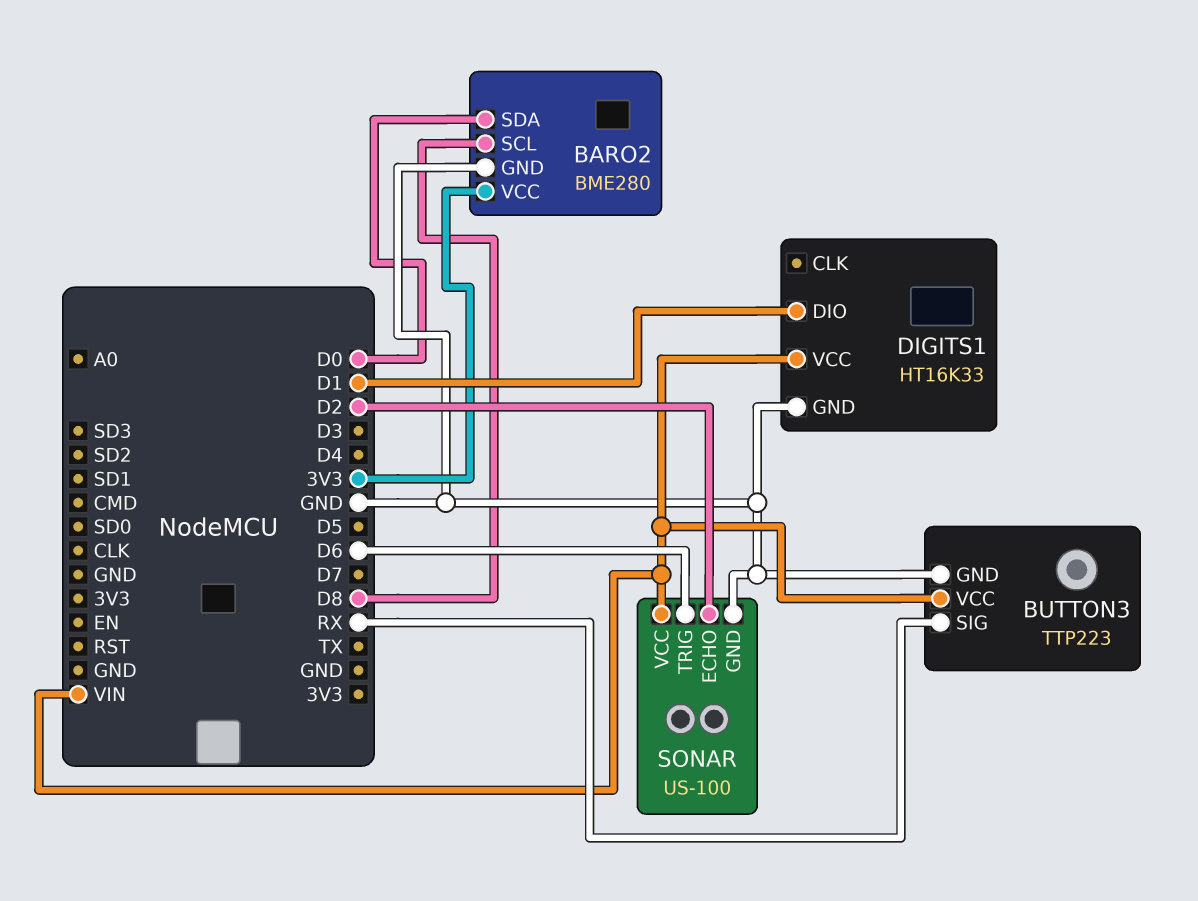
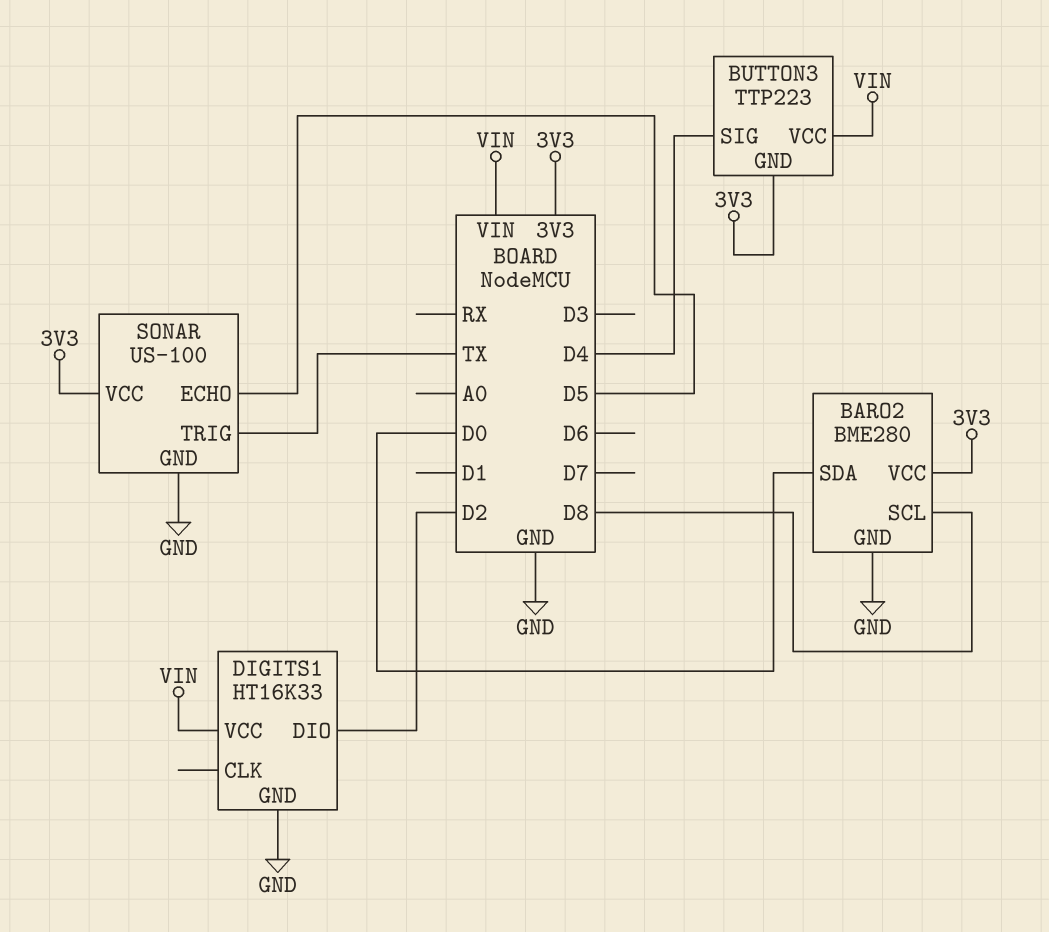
BUTTON3 pin GND: GND -> 3V3
BUTTON3 pin SIG: RX -> D4
DIGITS1 pin DIO: D1 -> D2
SONAR pin ECHO: D2 -> D5
SONAR pin TRIG: D6 -> TX
SONAR pin VCC: VIN -> 3V3

